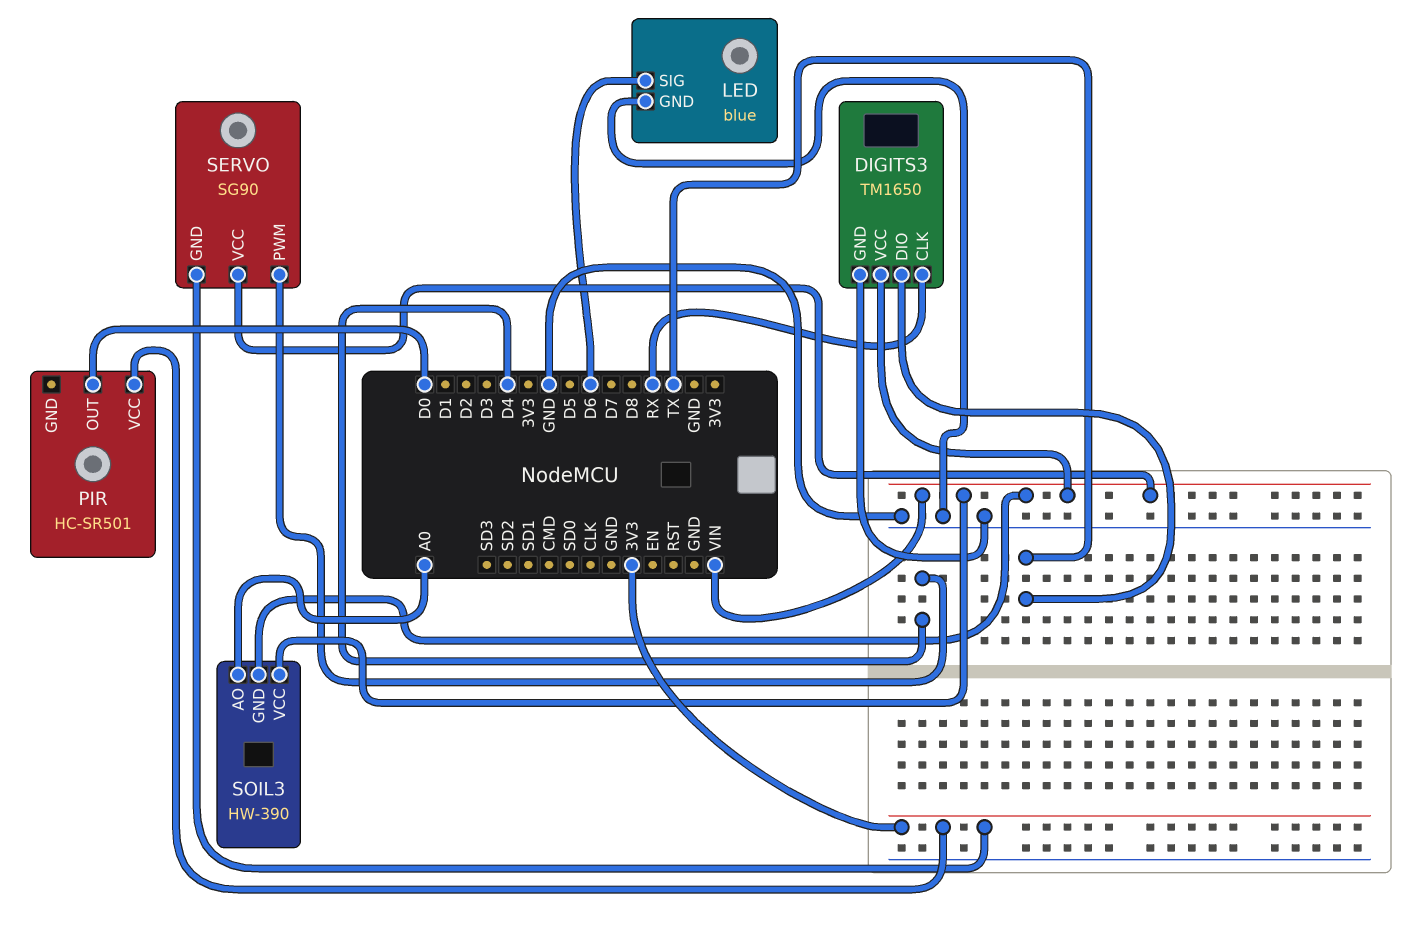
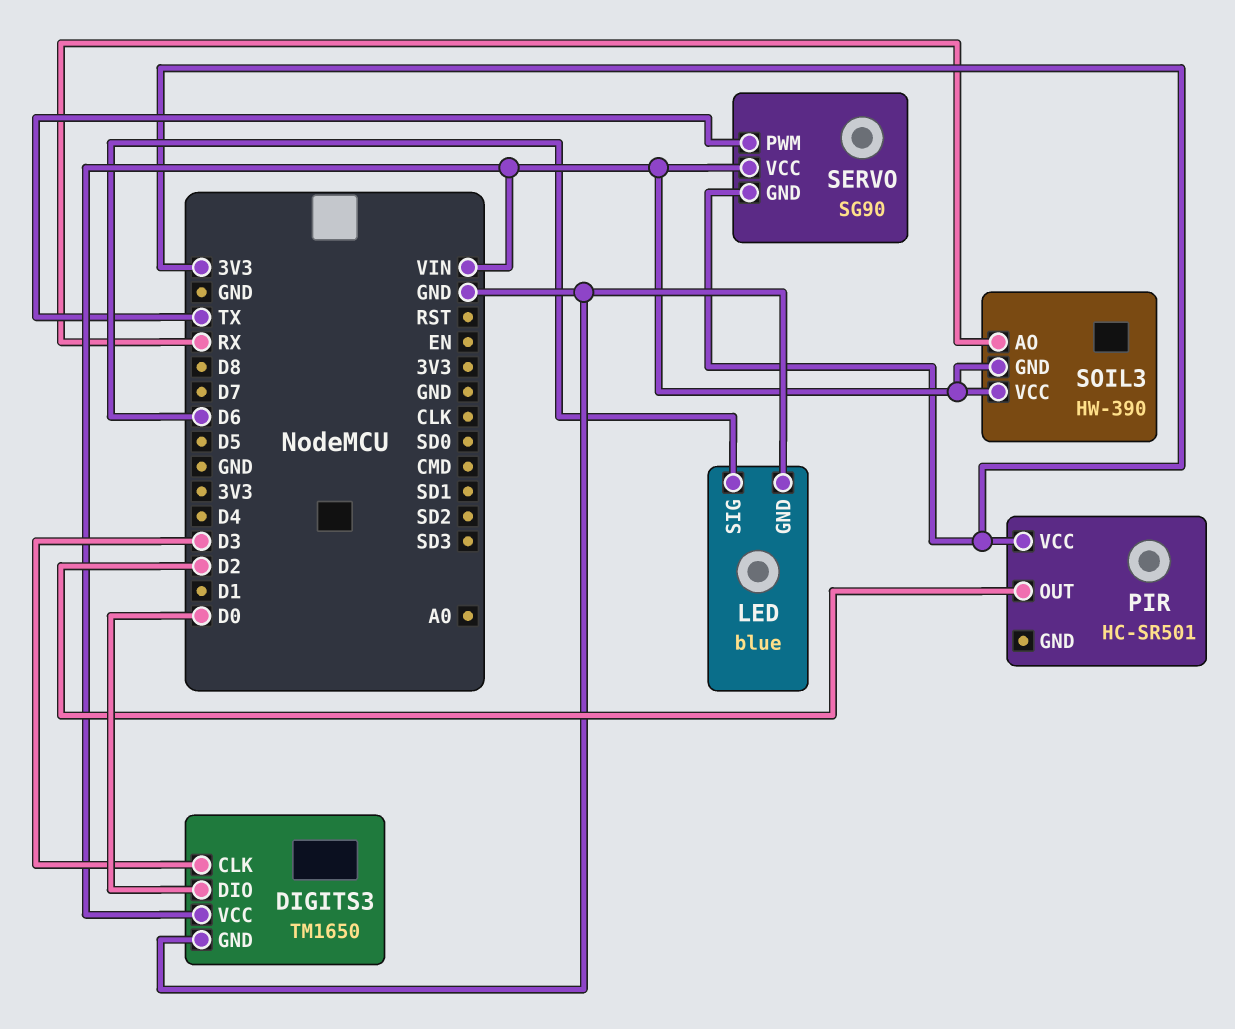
DIGITS3 pin CLK: RX -> D3
DIGITS3 pin DIO: TX -> D0
PIR pin OUT: D0 -> D2
SERVO pin PWM: D4 -> TX
SOIL3 pin AO: A0 -> RX

